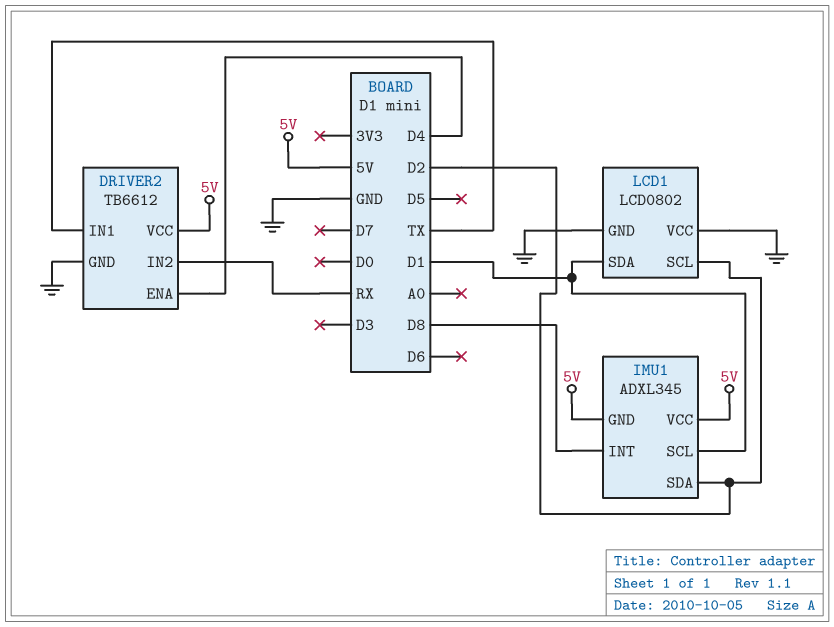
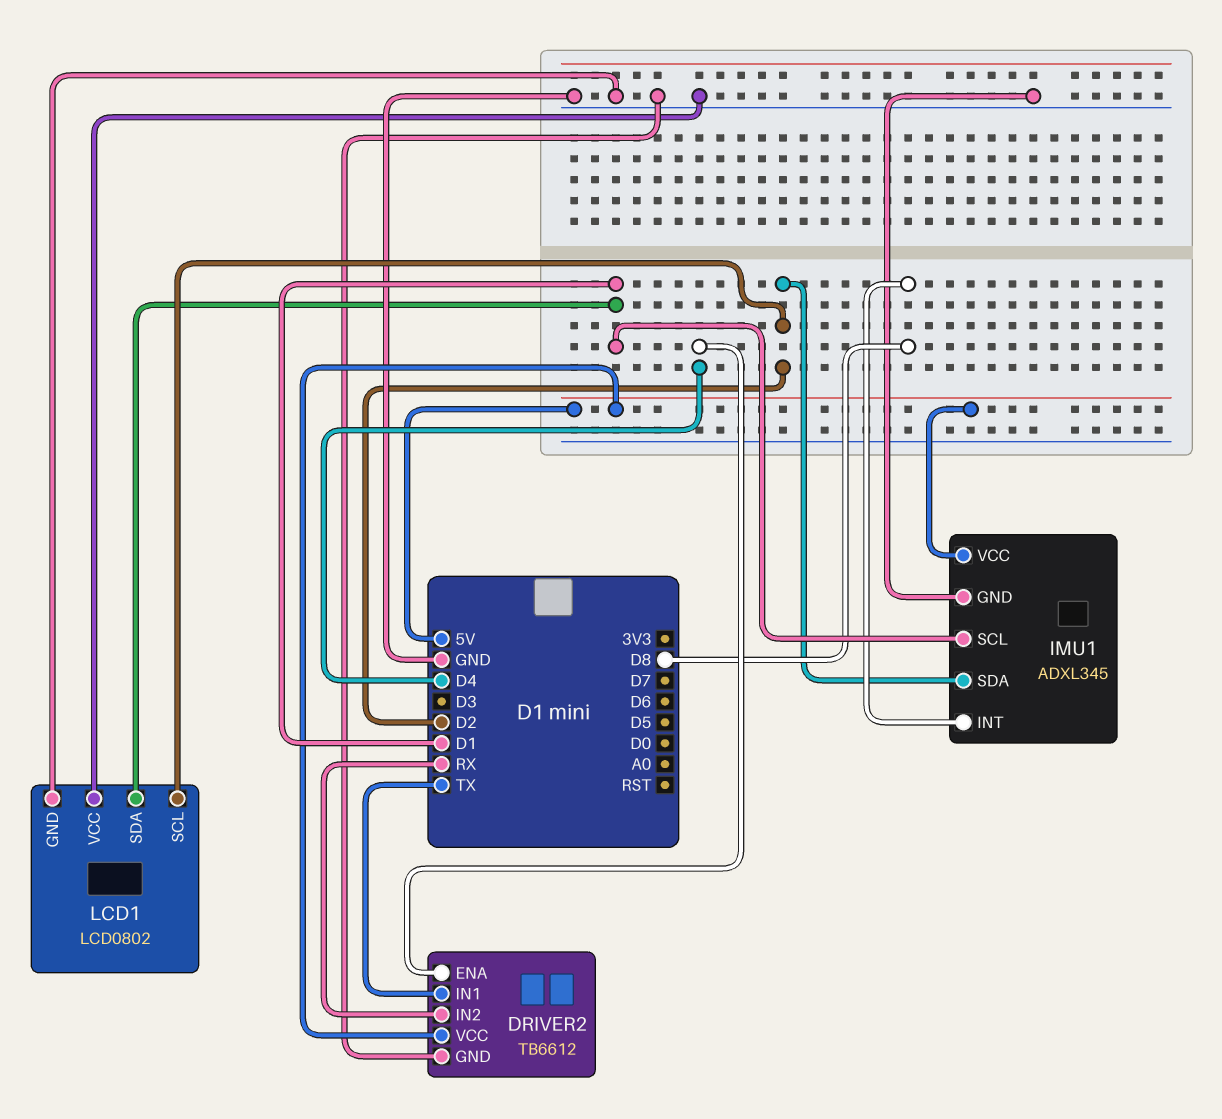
IMU1 pin GND: 5V -> GND

